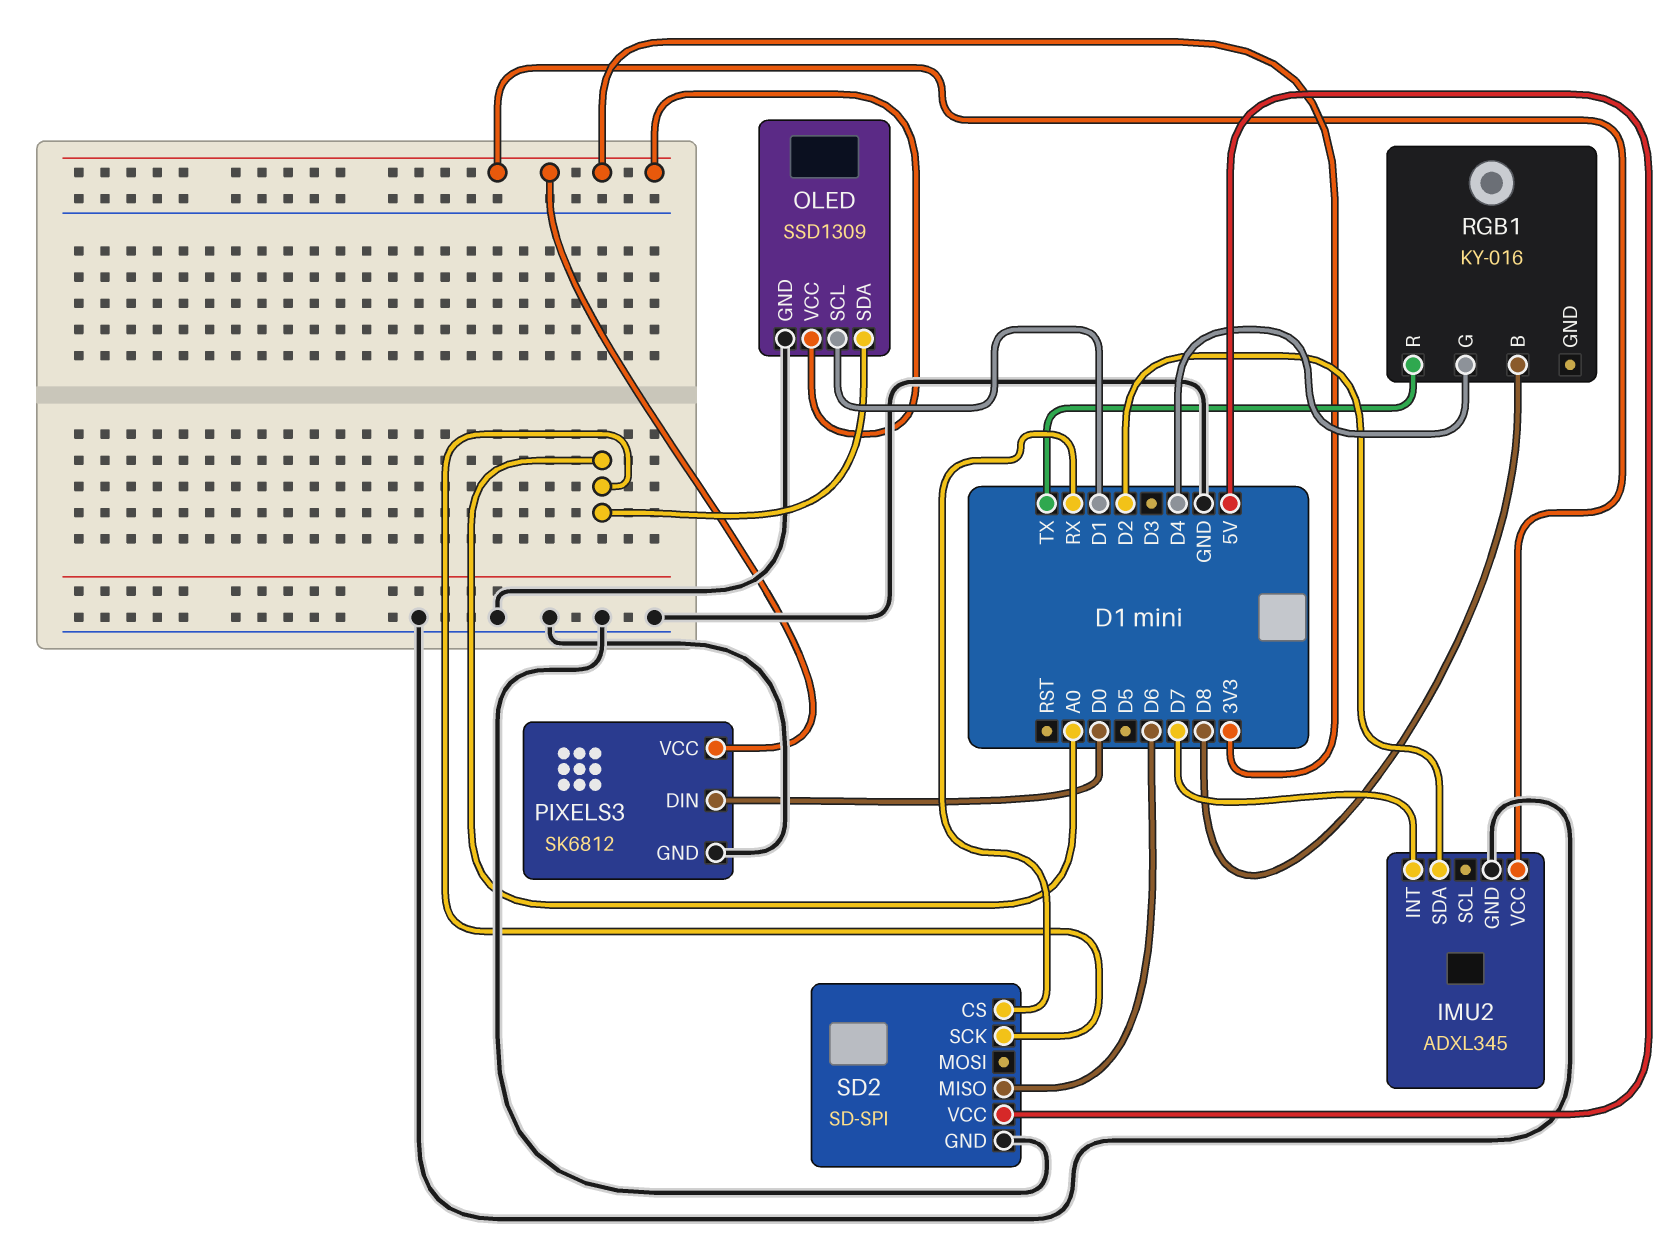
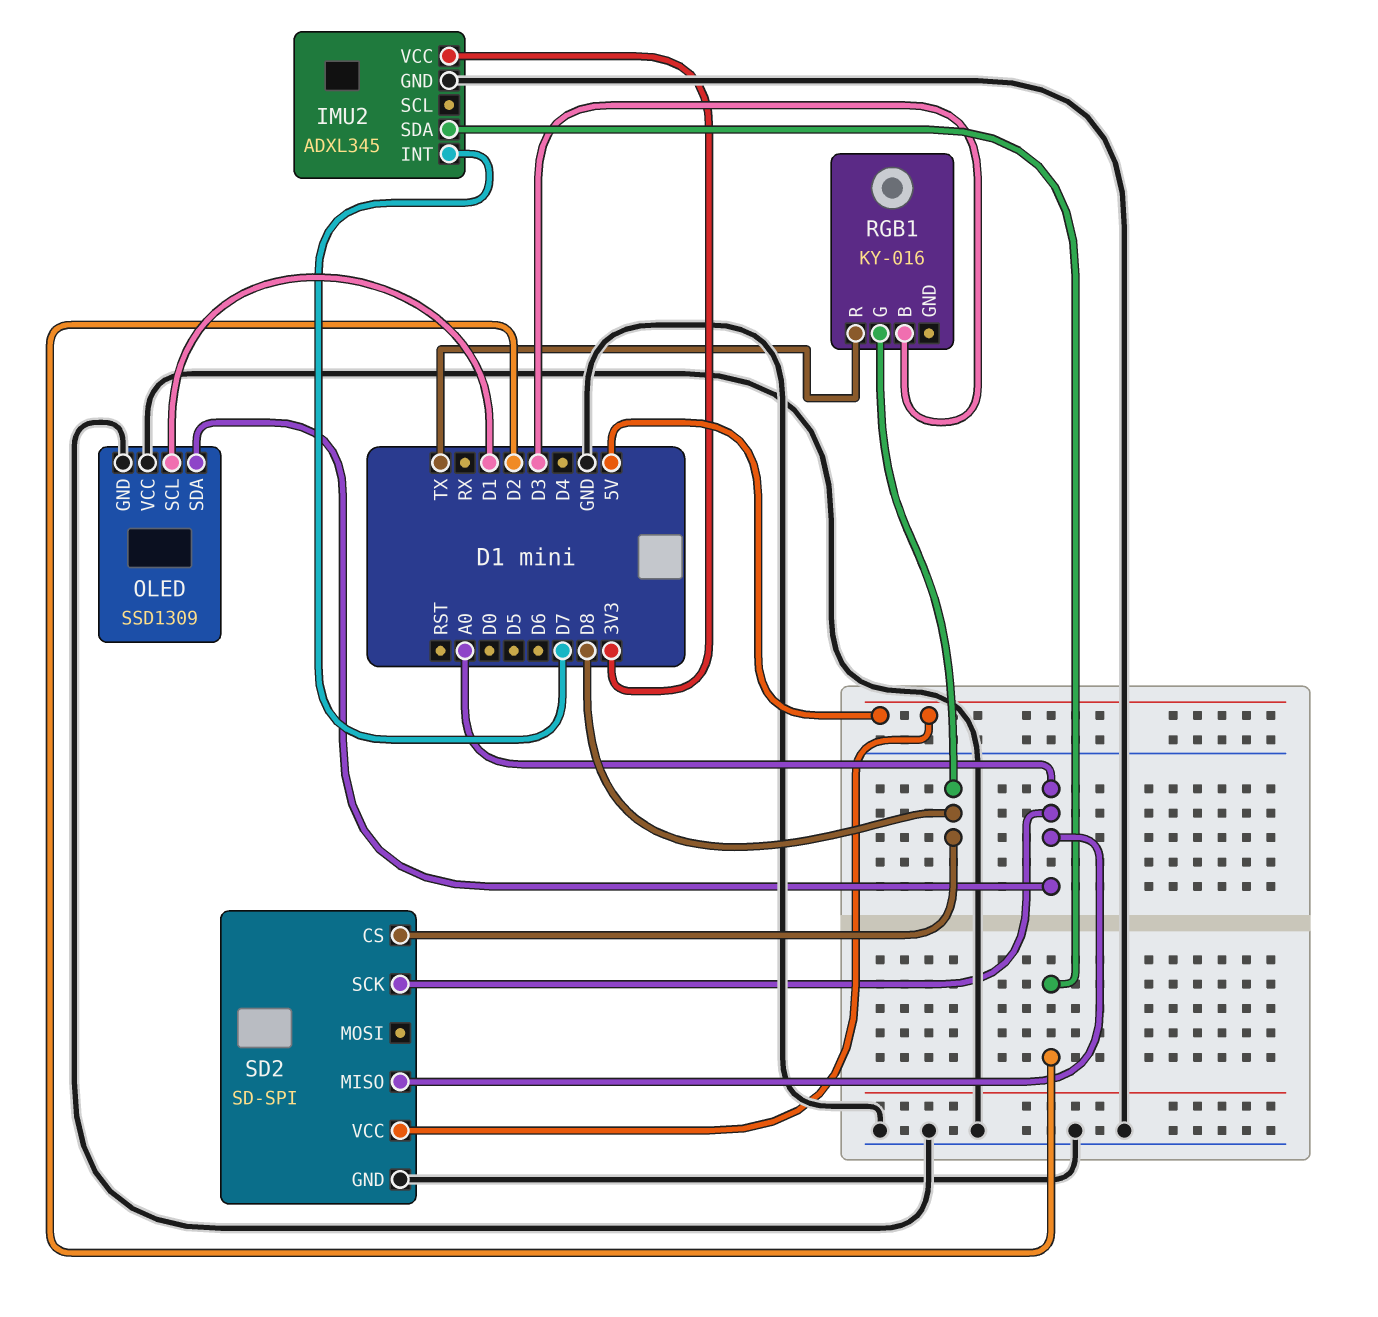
OLED pin VCC: 3V3 -> GND
PIXELS3: SK6812 -> none
PIXELS3 pin DIN: D0 -> none
PIXELS3 pin GND: GND -> none
PIXELS3 pin VCC: 3V3 -> none
RGB1 pin B: D8 -> D3
RGB1 pin G: D4 -> D8
SD2 pin CS: RX -> D8
SD2 pin MISO: D6 -> A0

